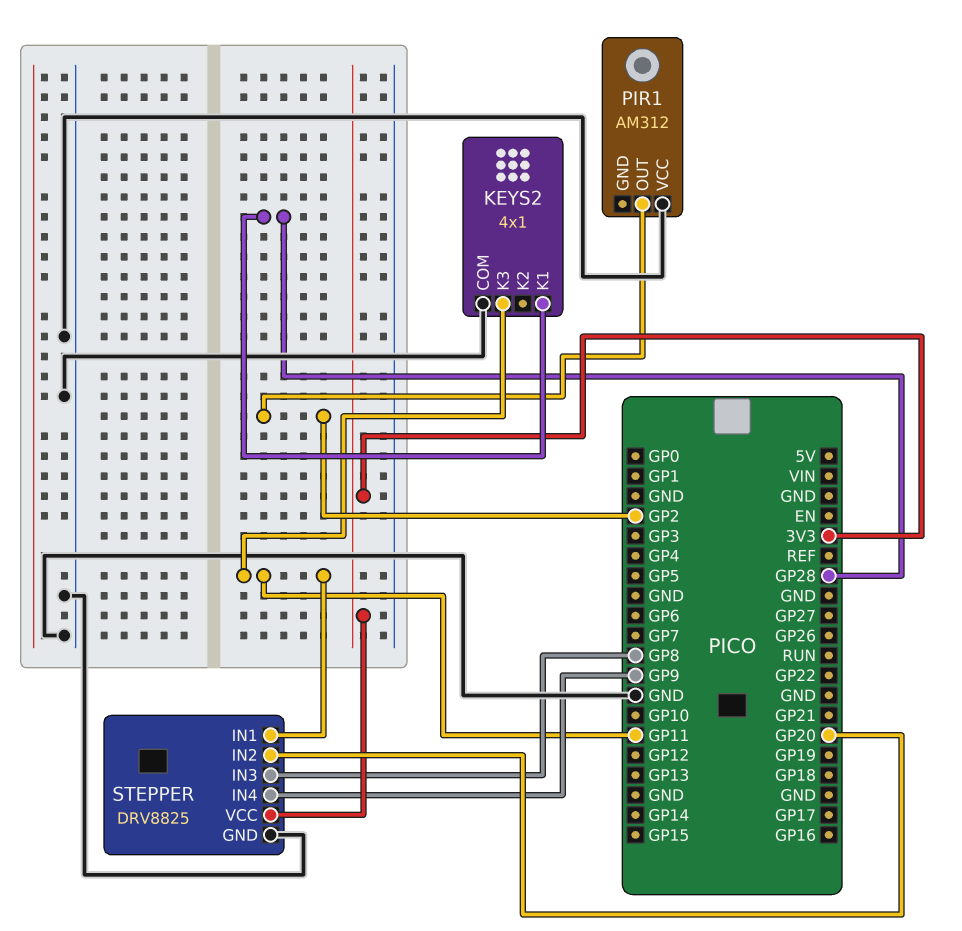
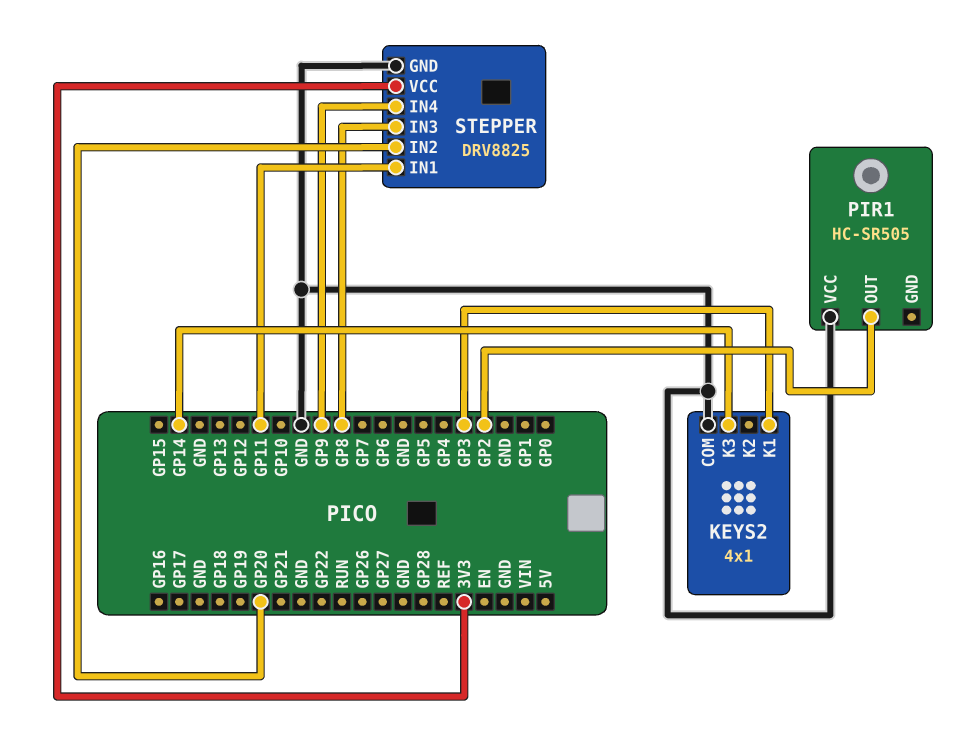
KEYS2 pin K1: GP28 -> GP3
KEYS2 pin K3: GP11 -> GP14
PIR1: AM312 -> HC-SR505

